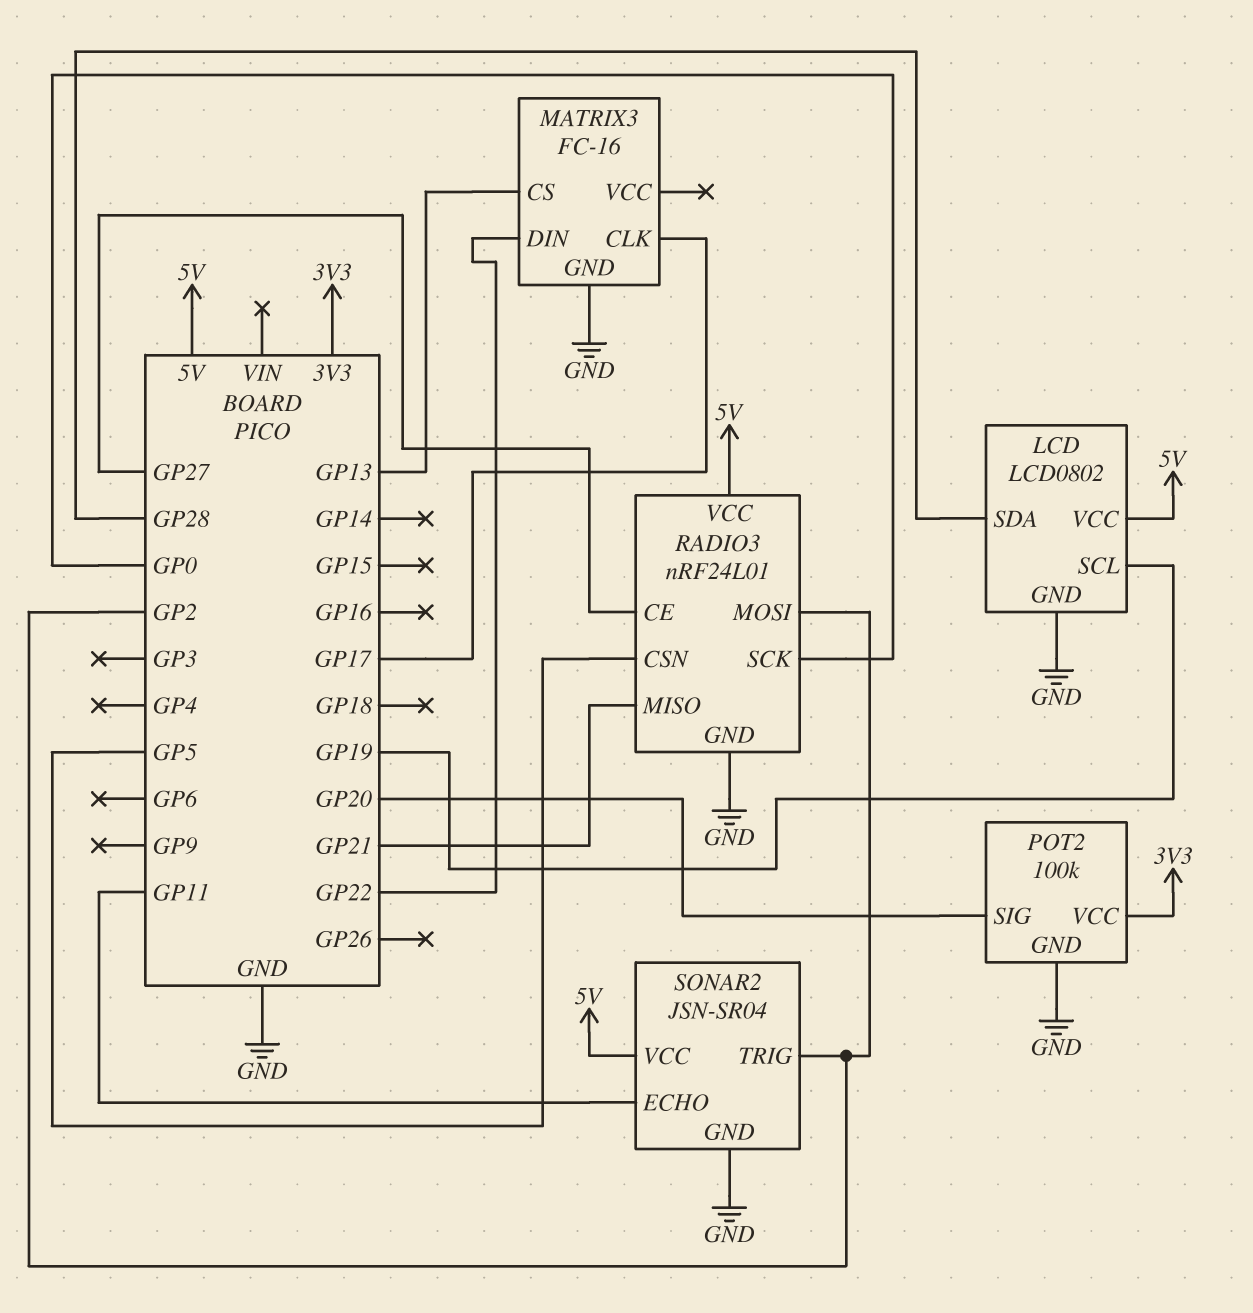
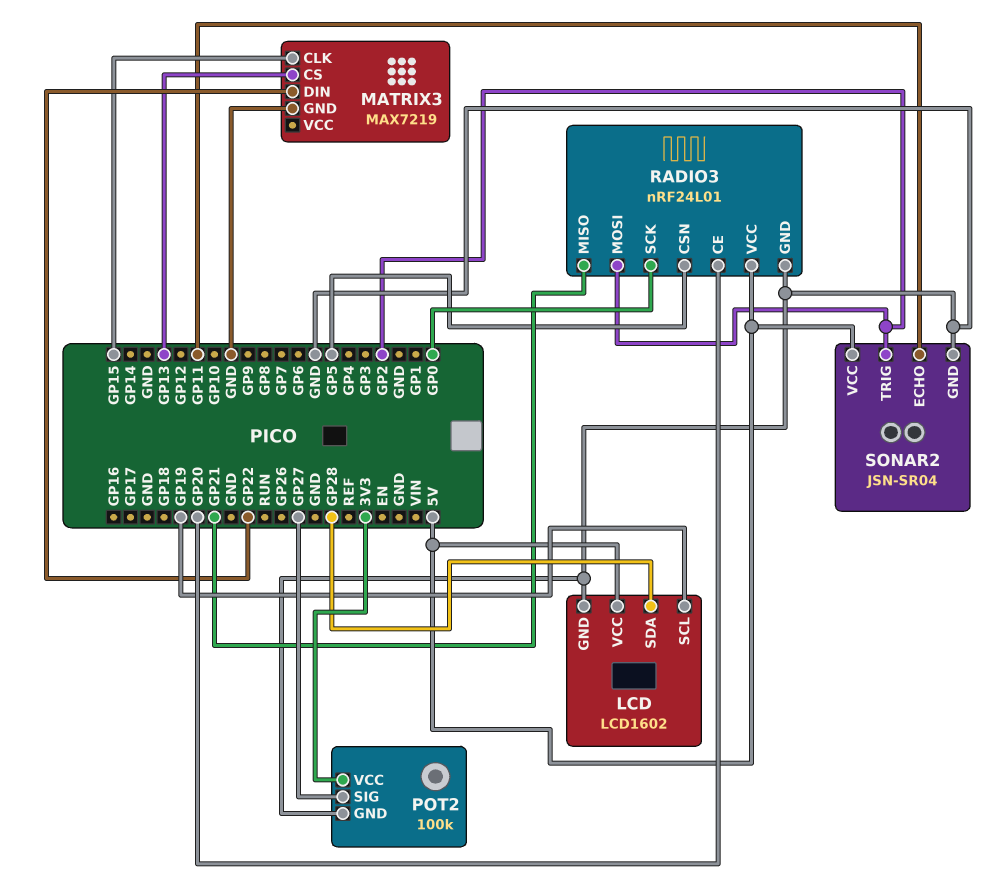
LCD: LCD0802 -> LCD1602
MATRIX3: FC-16 -> MAX7219
MATRIX3 pin CLK: GP17 -> GP15
POT2 pin SIG: GP20 -> GP27
RADIO3 pin CE: GP27 -> GP20

